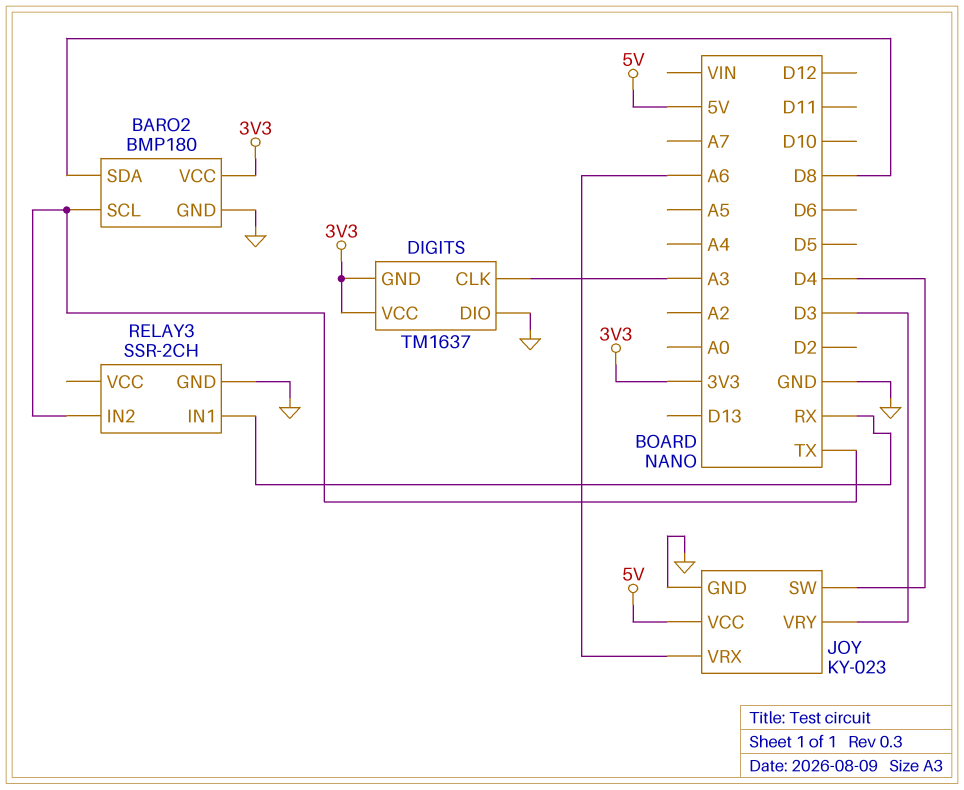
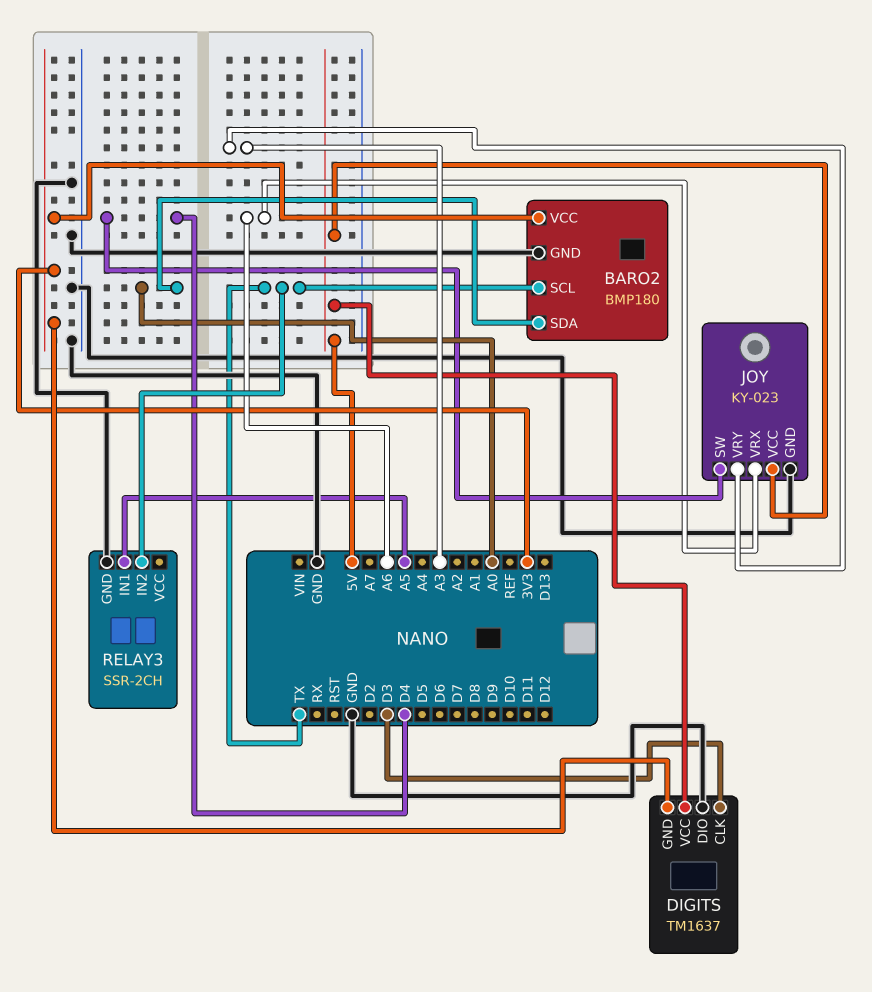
BARO2 pin SDA: D8 -> A0
DIGITS pin CLK: A3 -> D3
DIGITS pin VCC: 3V3 -> 5V
JOY pin VRY: D3 -> A3
RELAY3 pin IN1: RX -> A5

